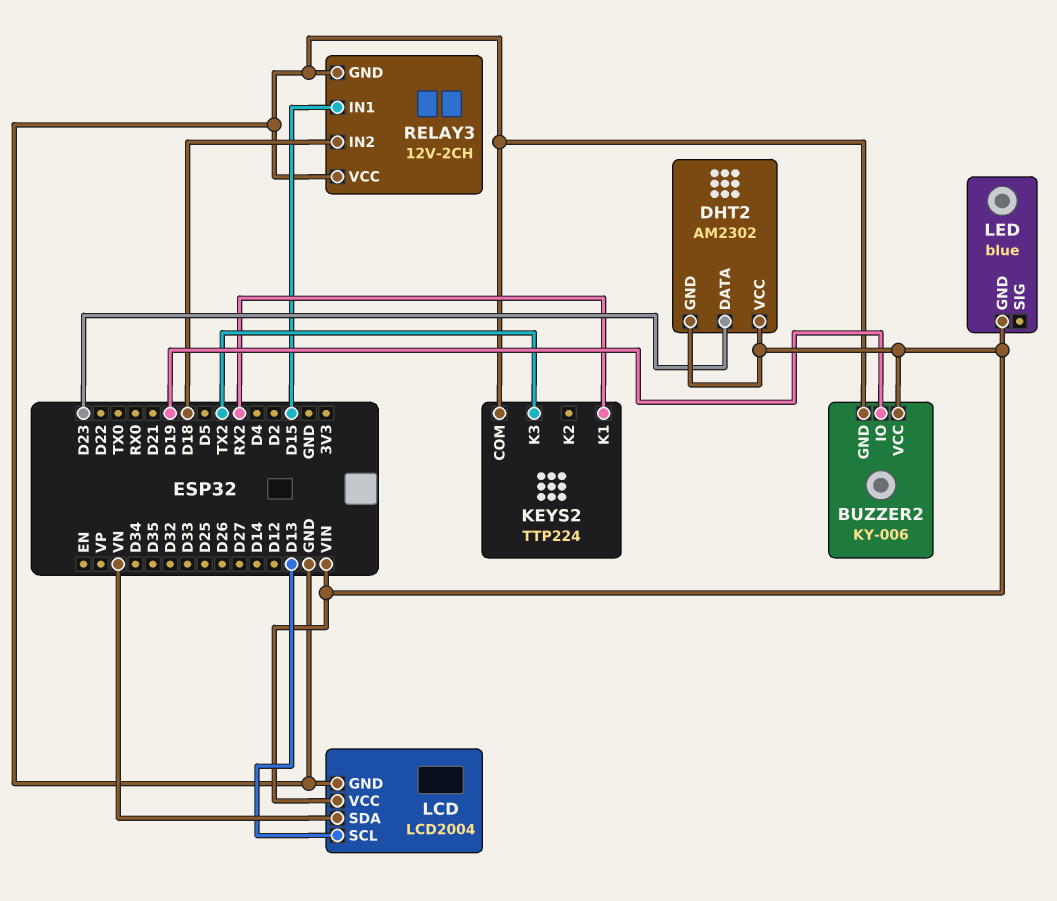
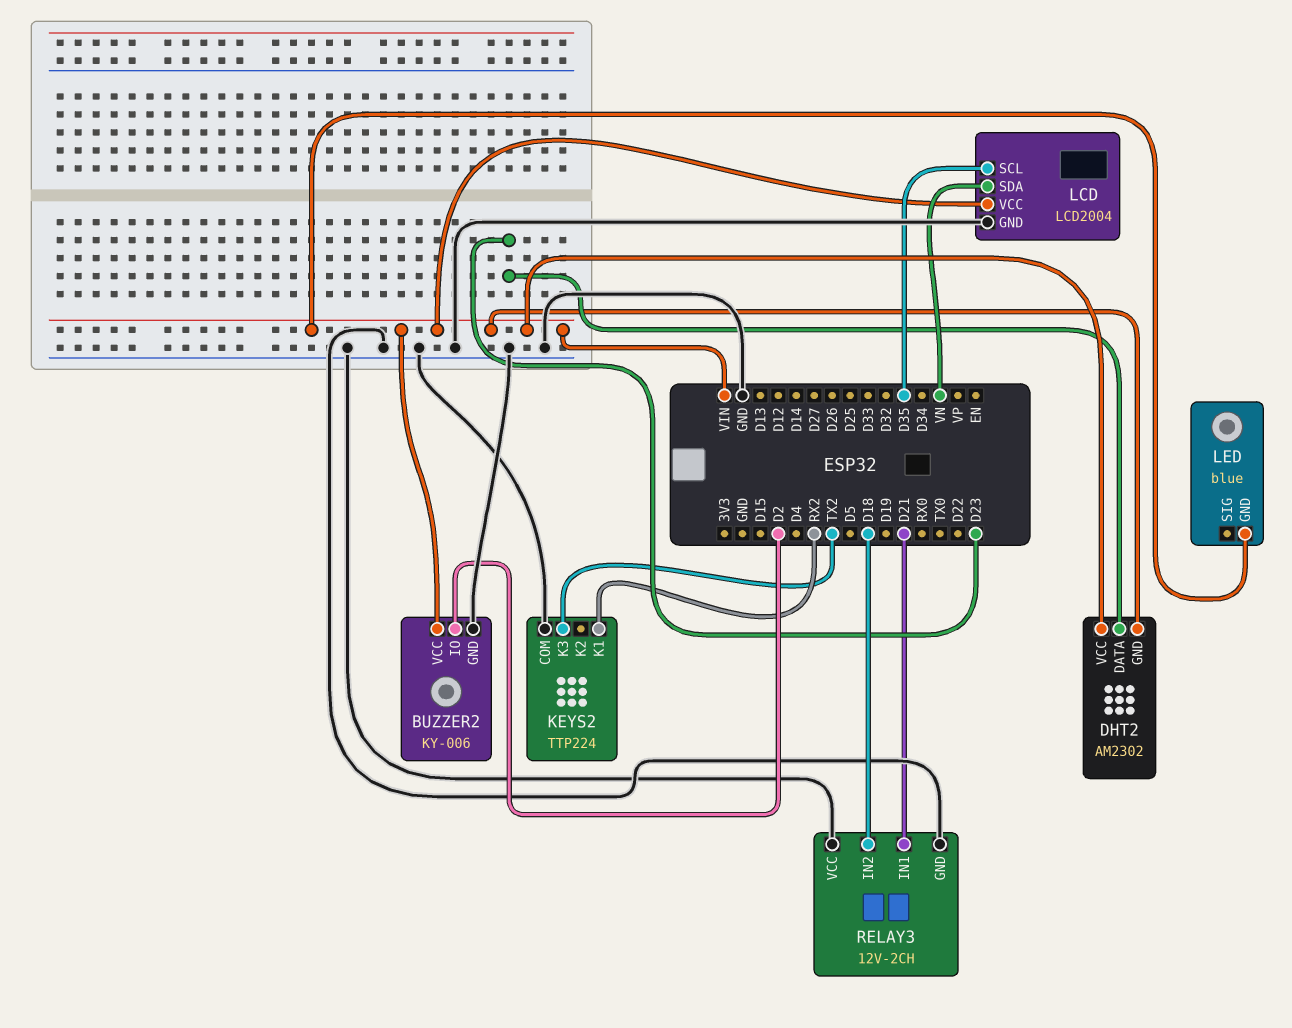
BUZZER2 pin IO: D19 -> D2
LCD pin SCL: D13 -> D35
RELAY3 pin IN1: D15 -> D21

